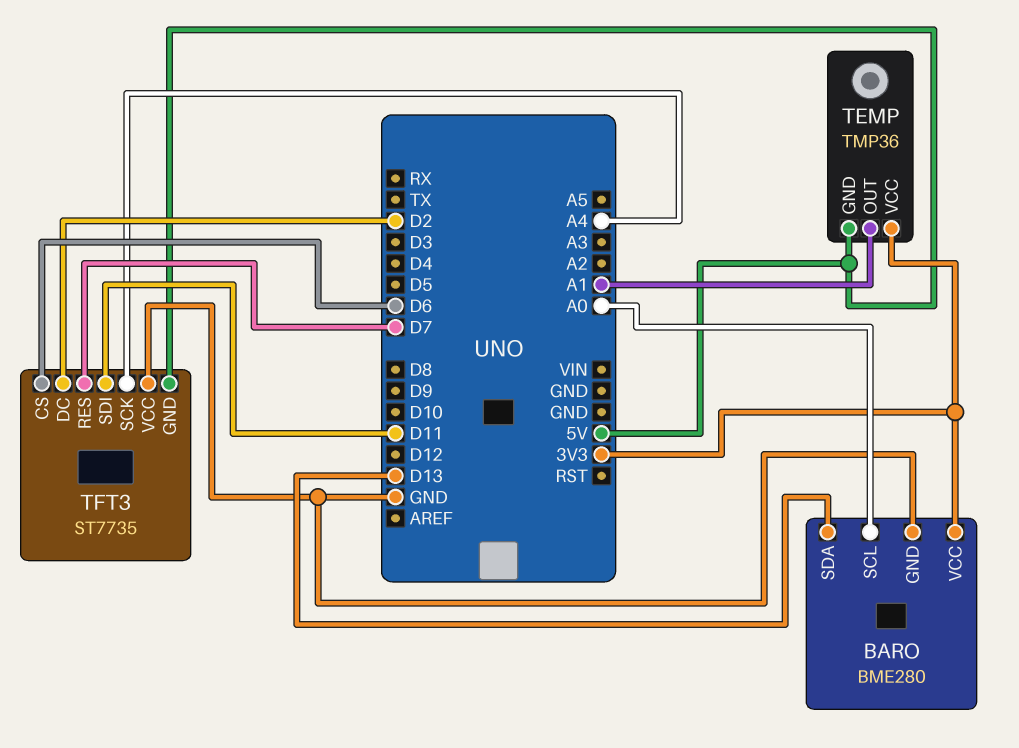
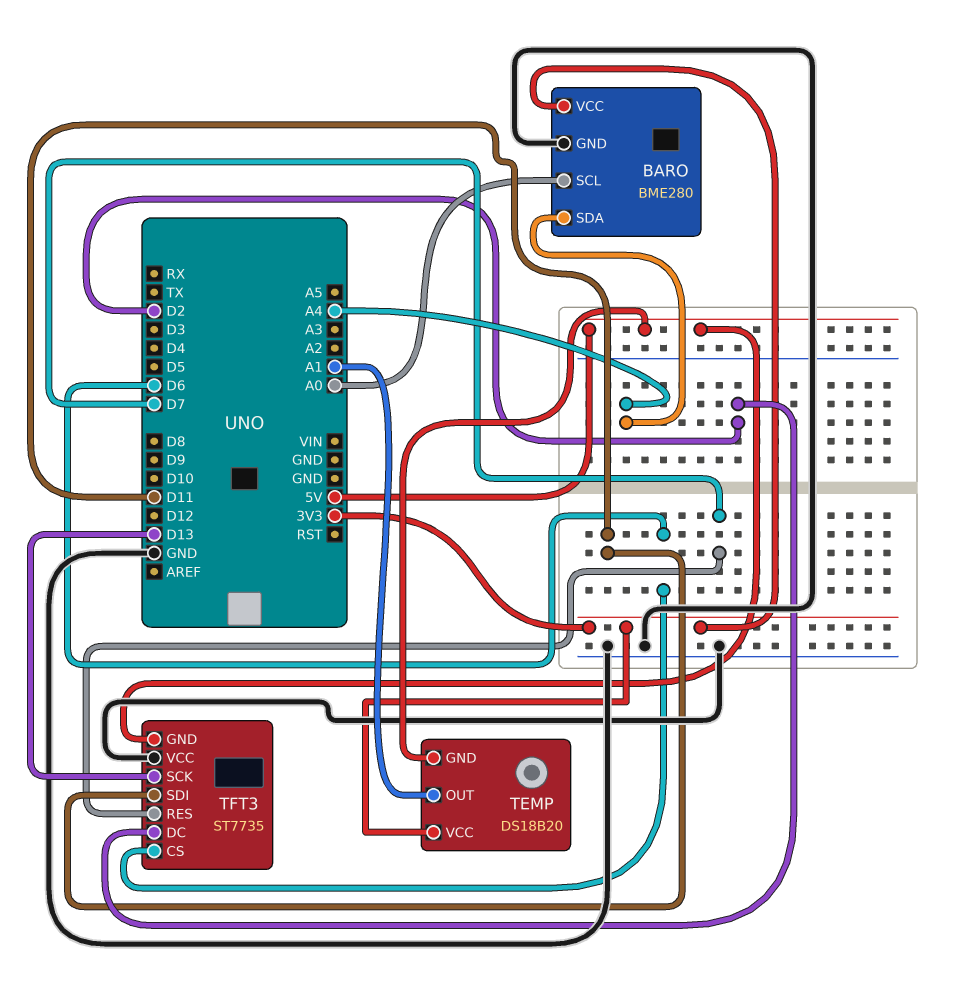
BARO pin SDA: D13 -> A4
TEMP: TMP36 -> DS18B20
TFT3 pin SCK: A4 -> D13

